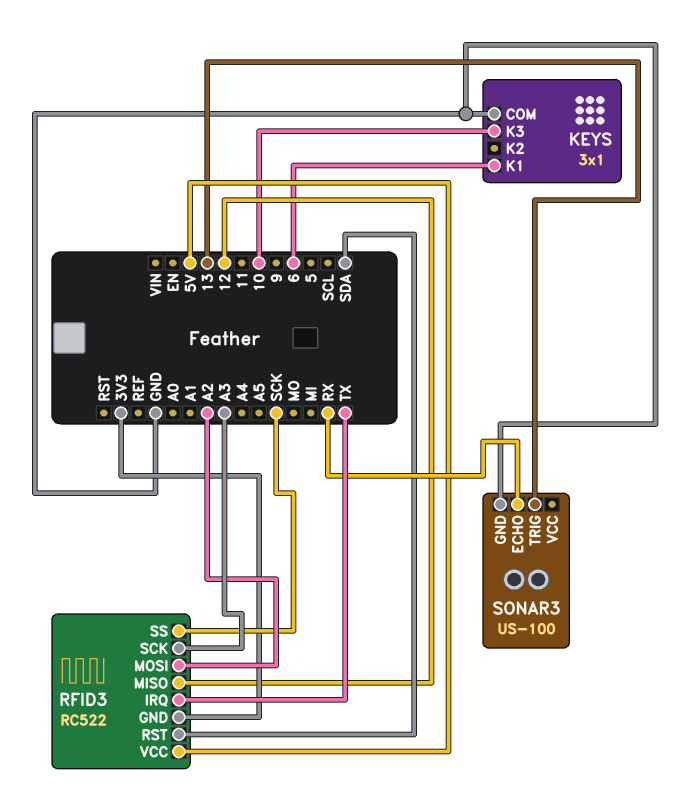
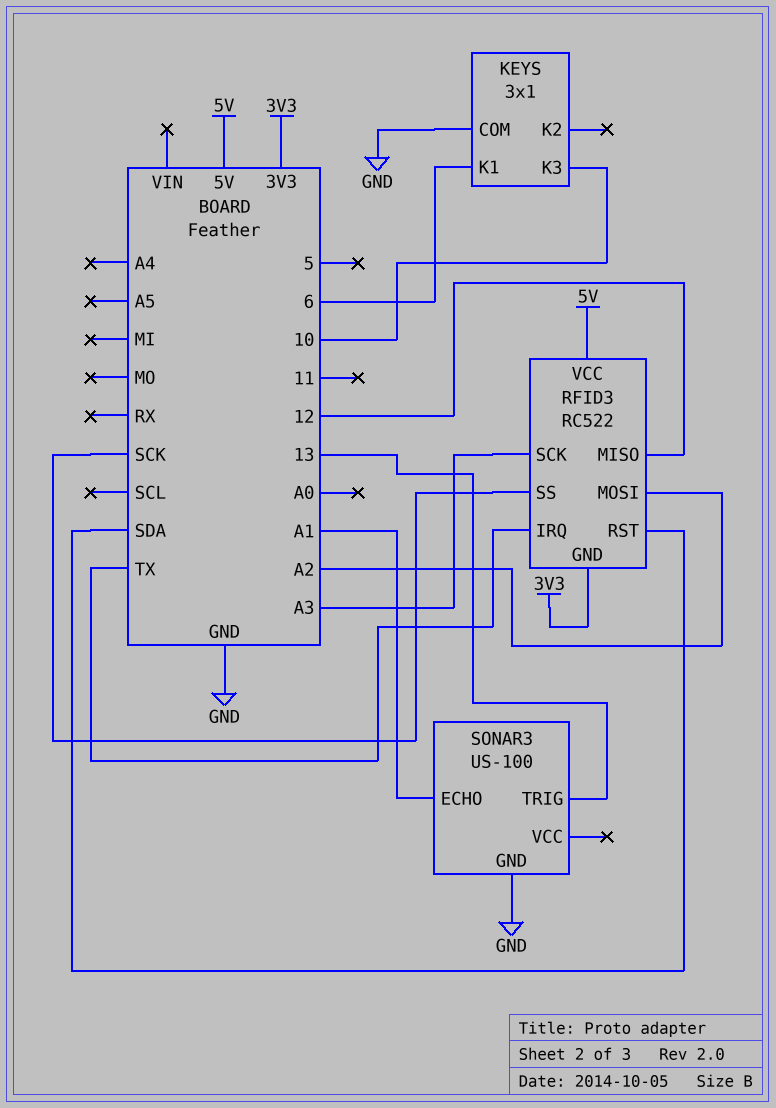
SONAR3 pin ECHO: RX -> A1

